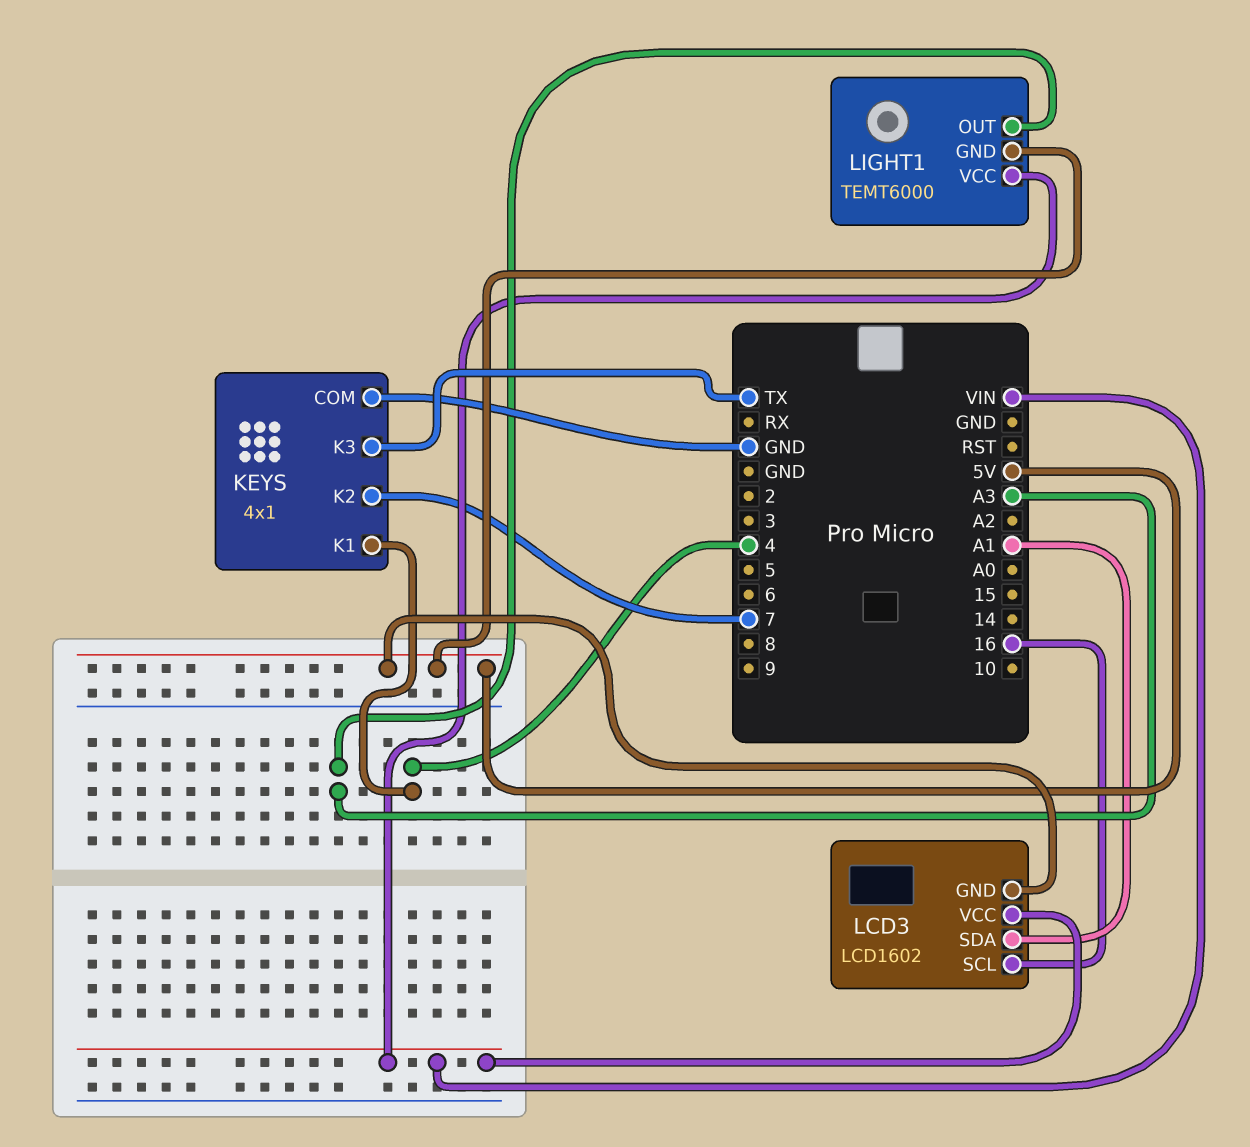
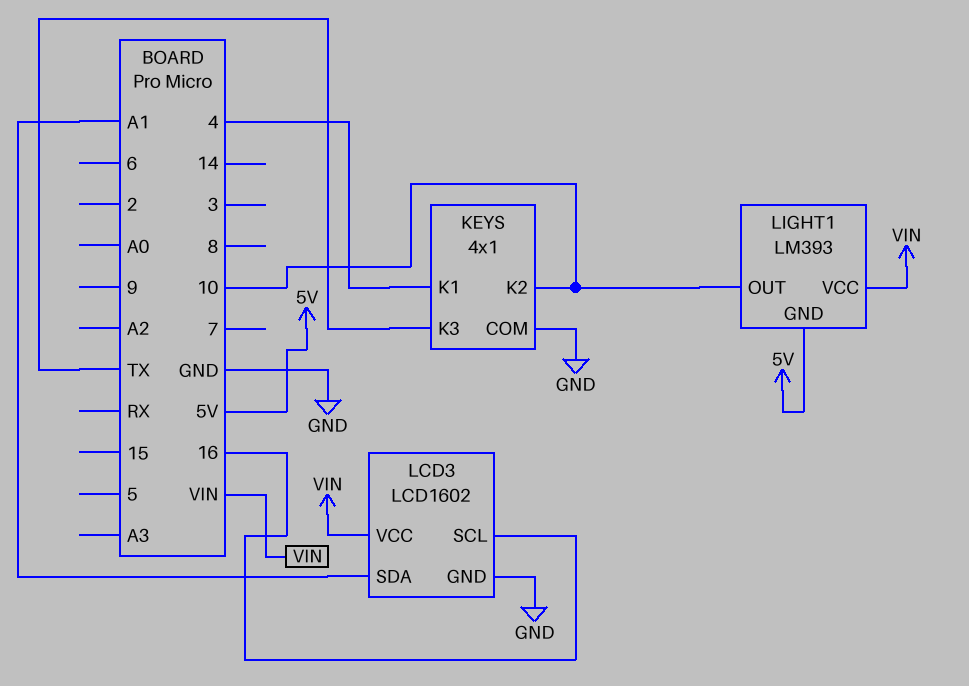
KEYS pin K2: 7 -> 10
LCD3 pin GND: 5V -> GND
LIGHT1: TEMT6000 -> LM393
LIGHT1 pin OUT: A3 -> 10

